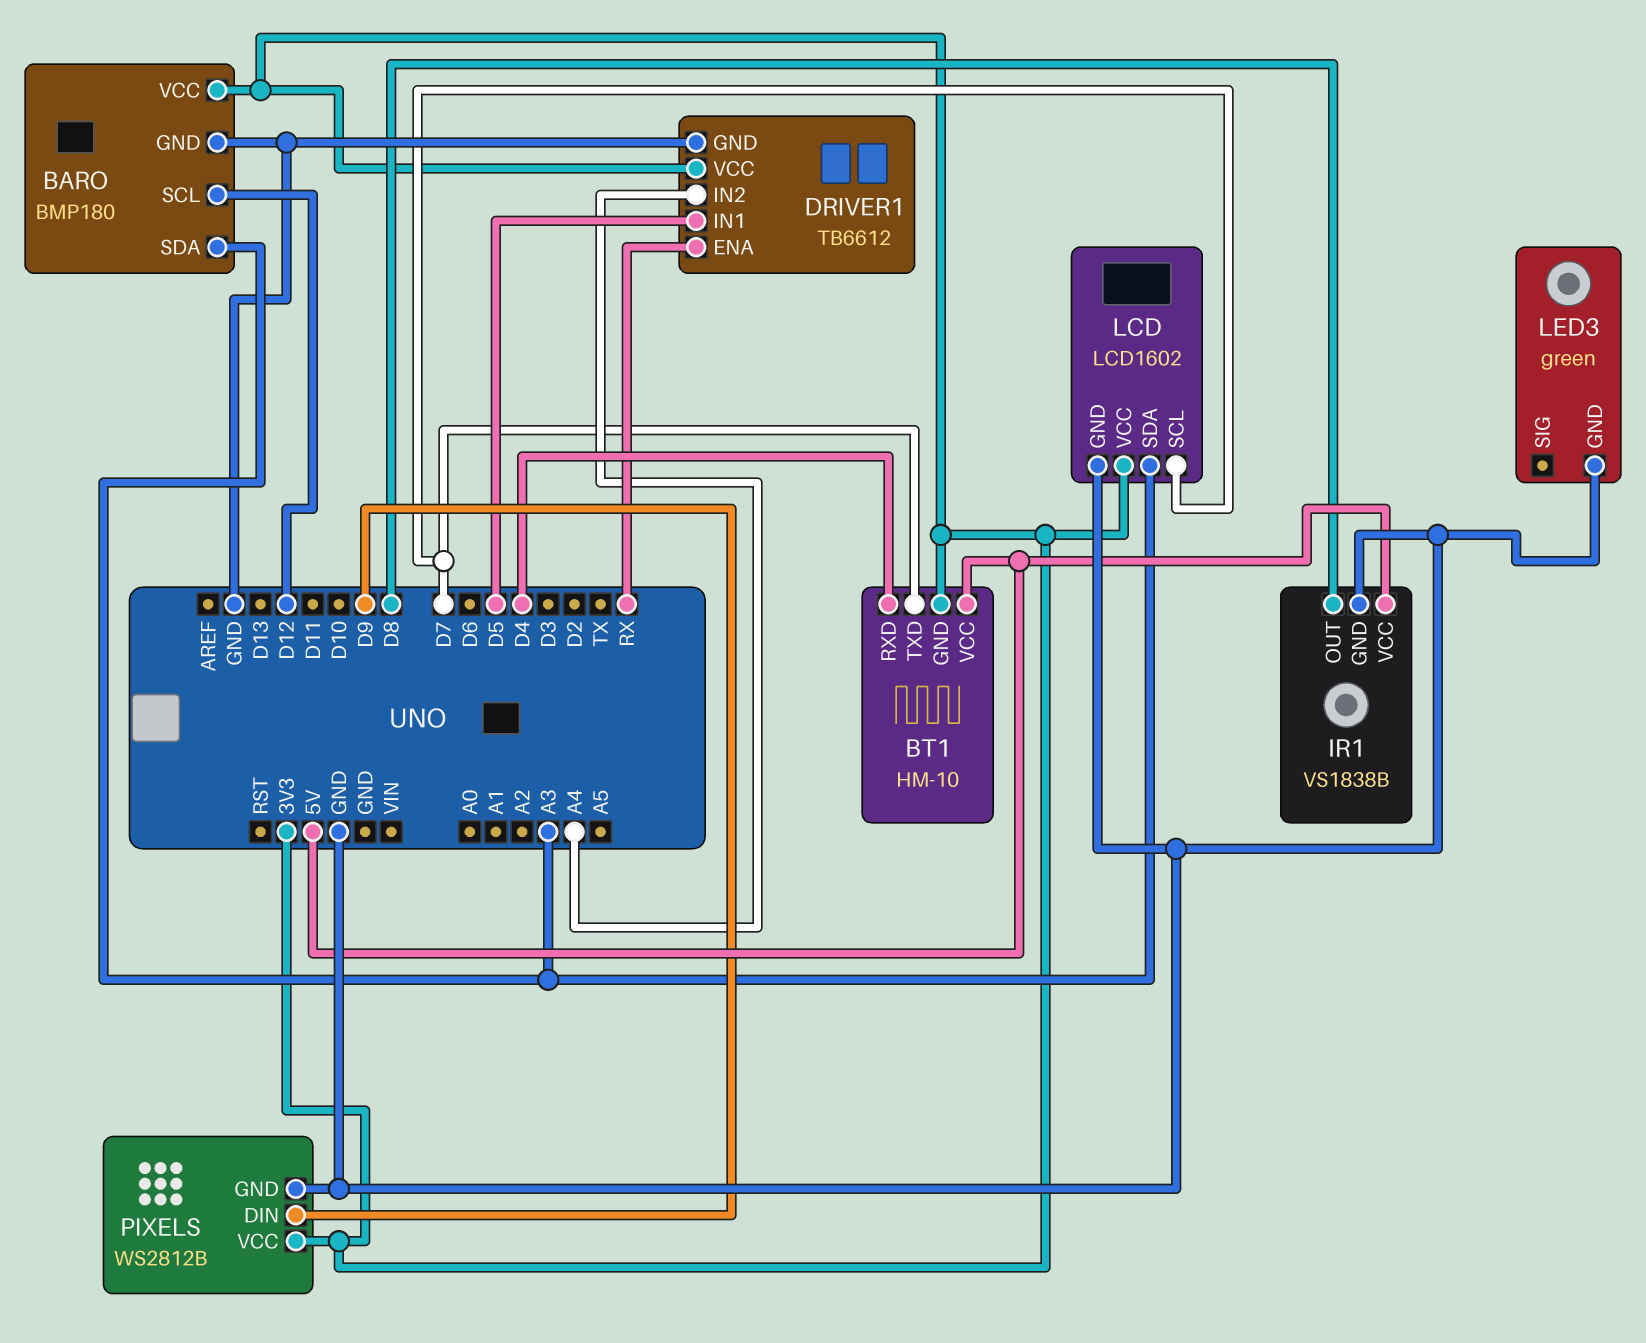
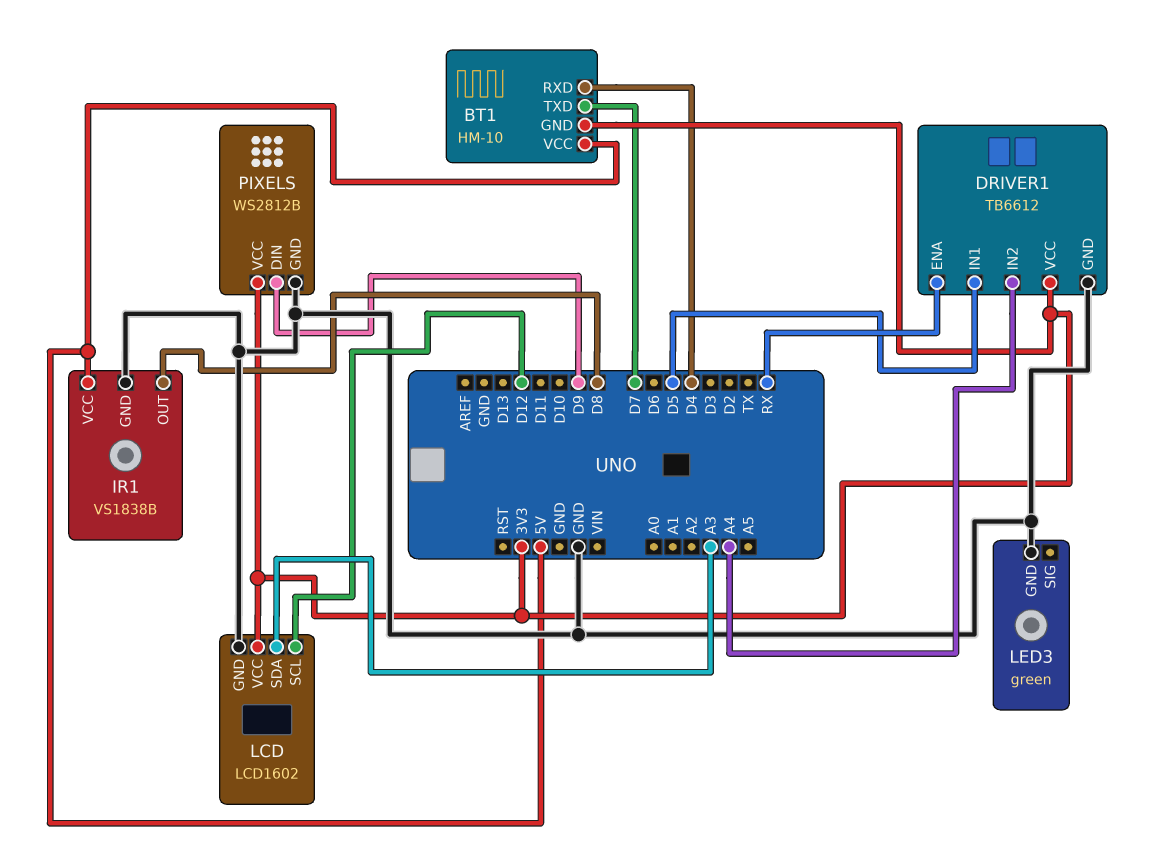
BARO: BMP180 -> none
BARO pin GND: GND -> none
BARO pin SCL: D12 -> none
BARO pin SDA: A3 -> none
BARO pin VCC: 3V3 -> none
LCD pin SCL: D7 -> D12

